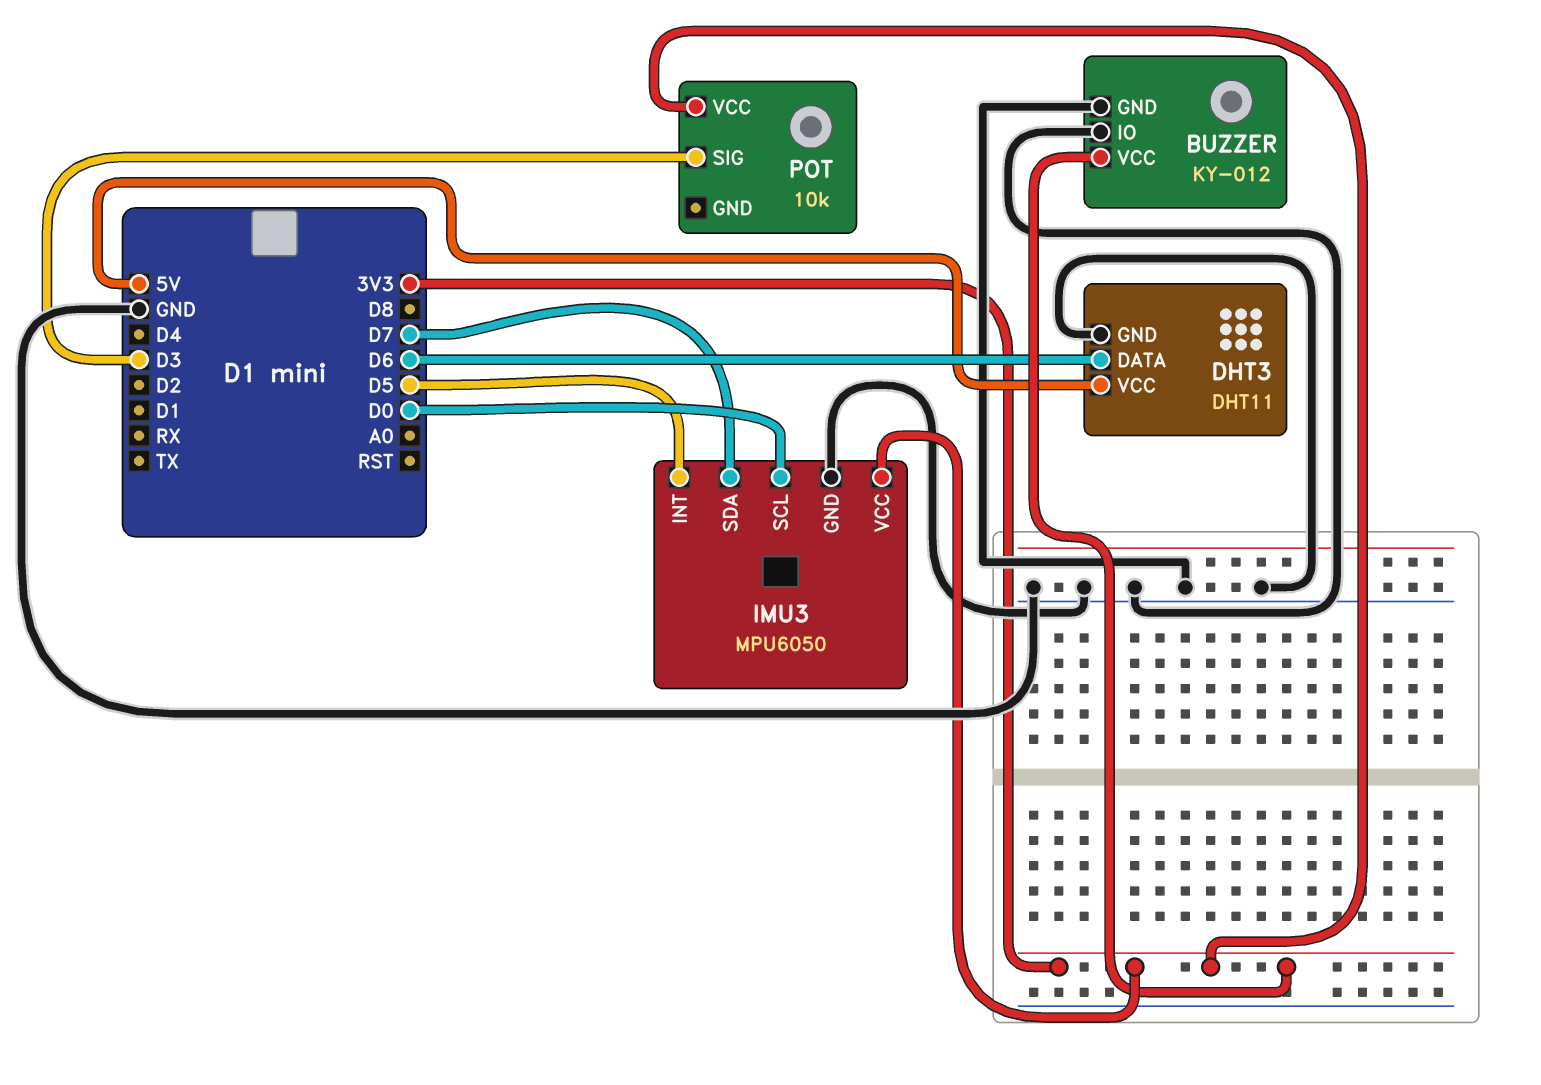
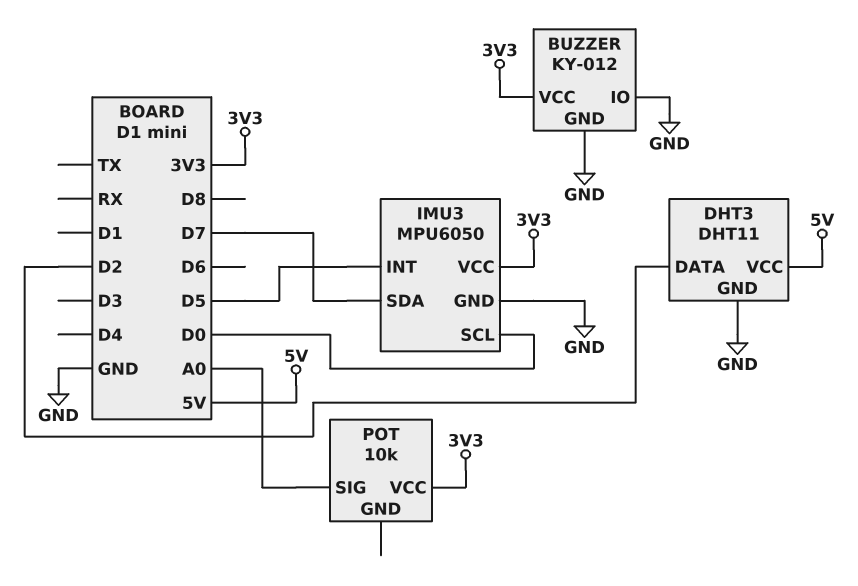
DHT3 pin DATA: D6 -> D2
POT pin SIG: D3 -> A0

